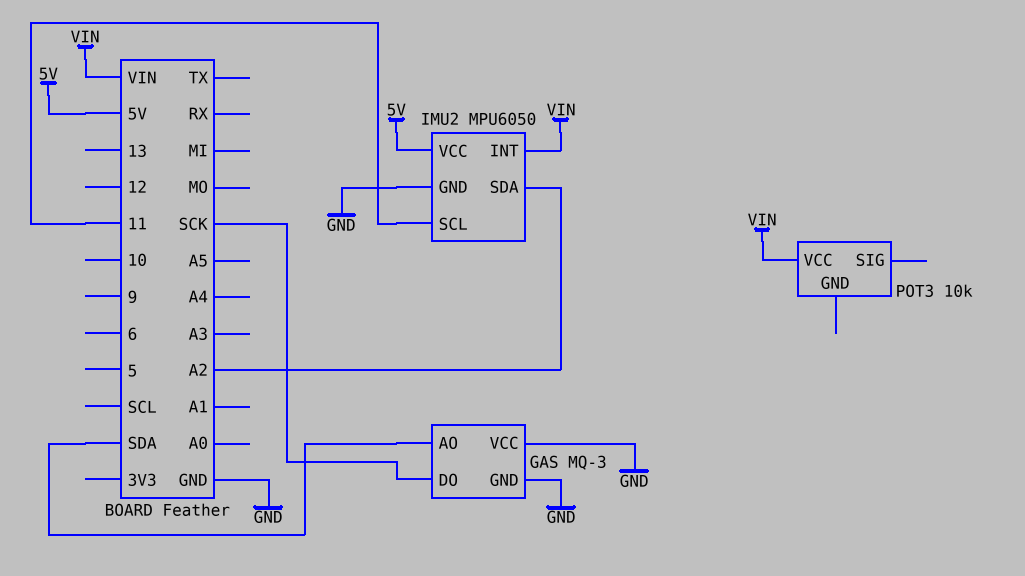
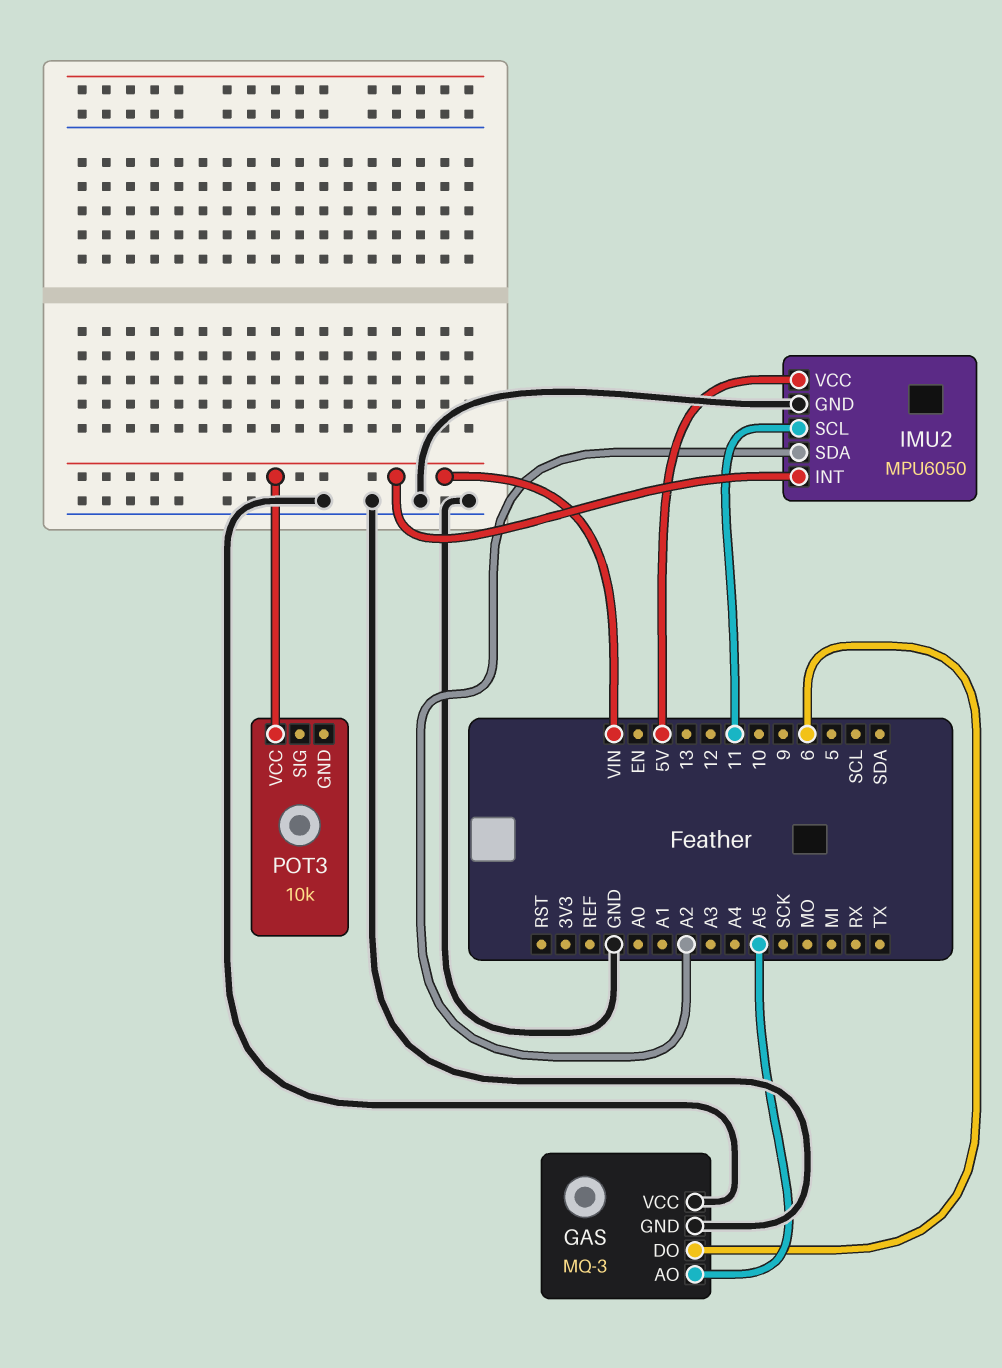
GAS pin AO: SDA -> A5
GAS pin DO: SCK -> 6

